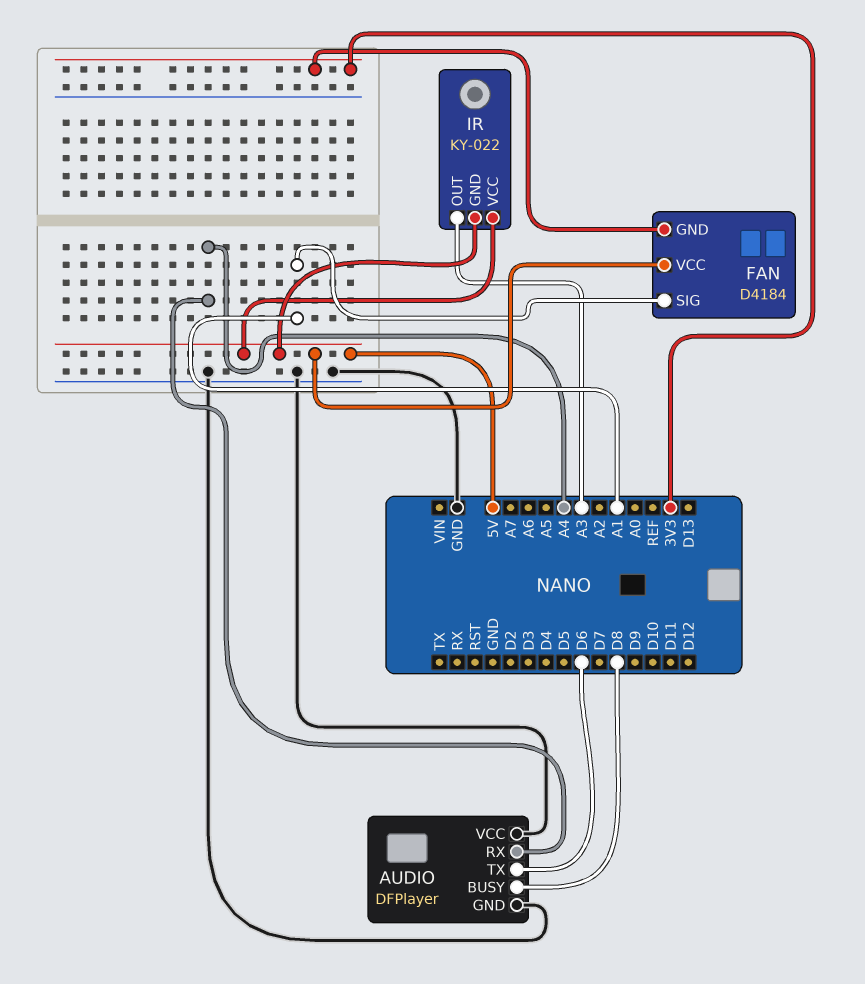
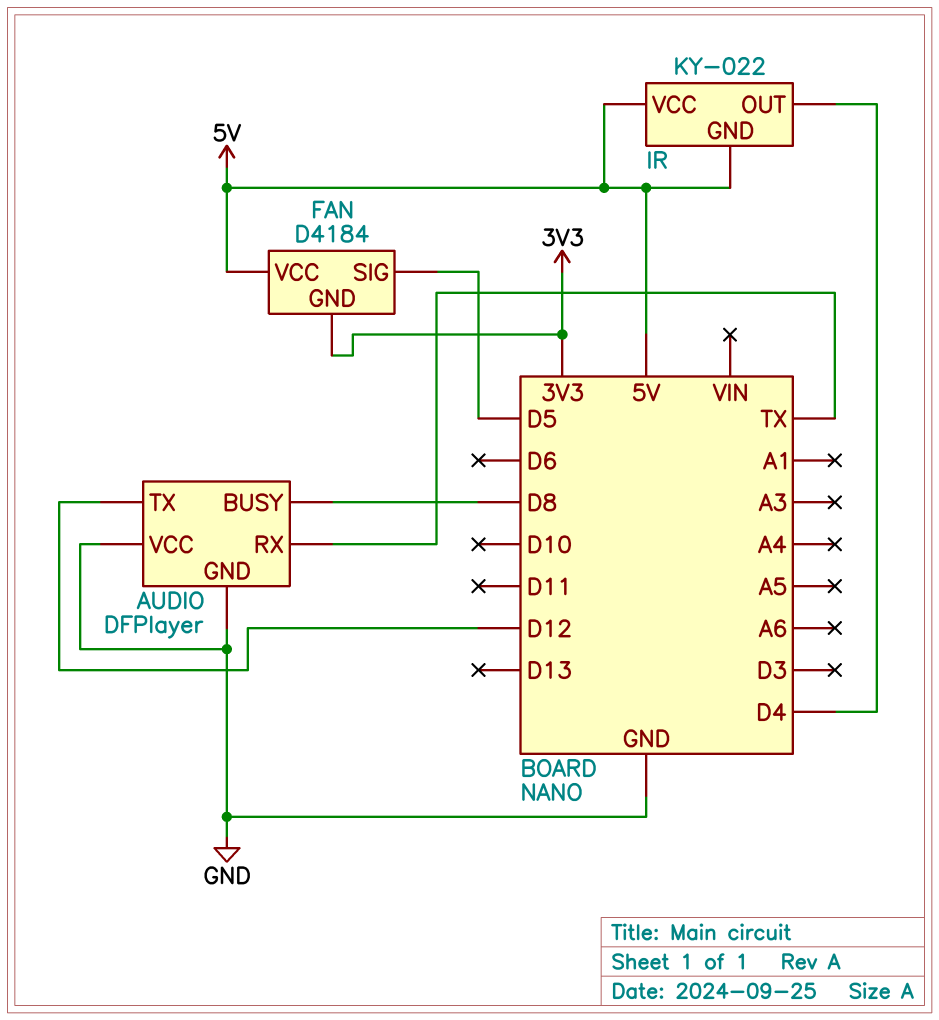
AUDIO pin RX: A4 -> TX
AUDIO pin TX: D6 -> D12
FAN pin SIG: A1 -> D5
IR pin OUT: A3 -> D4

